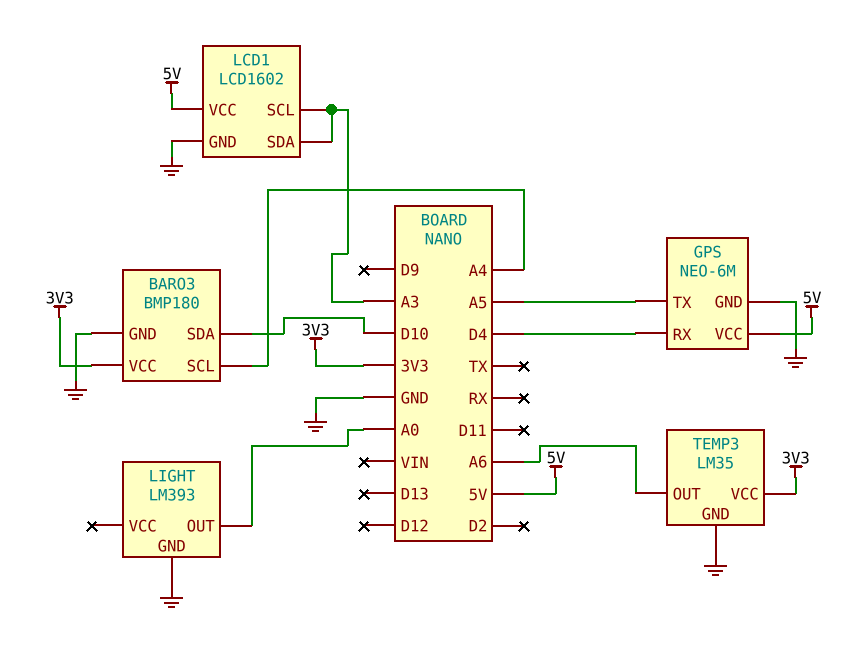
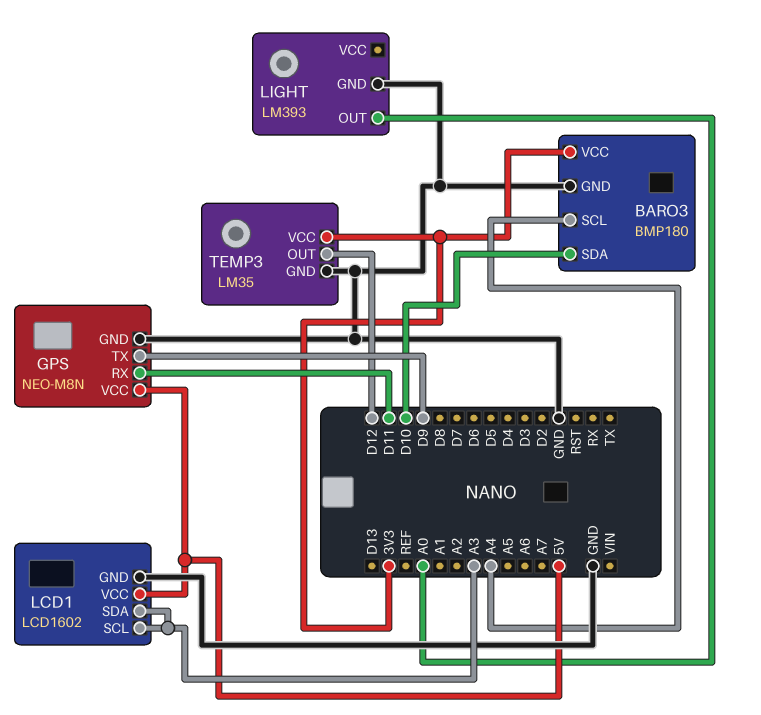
GPS: NEO-6M -> NEO-M8N
GPS pin RX: D4 -> D11
GPS pin TX: A5 -> D9
TEMP3 pin OUT: A6 -> D12

